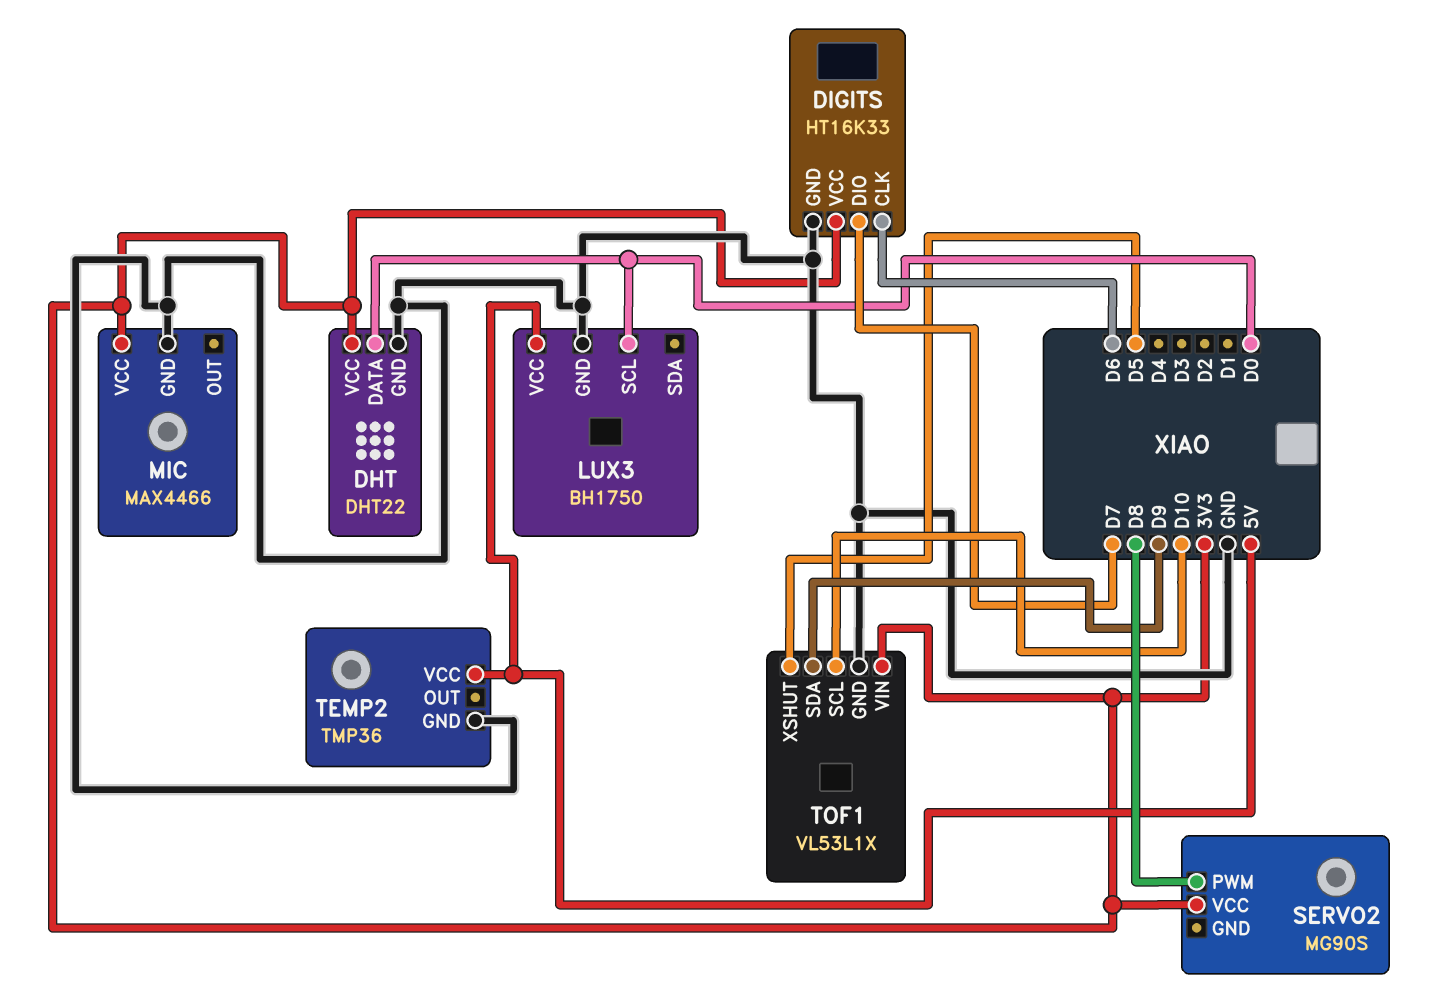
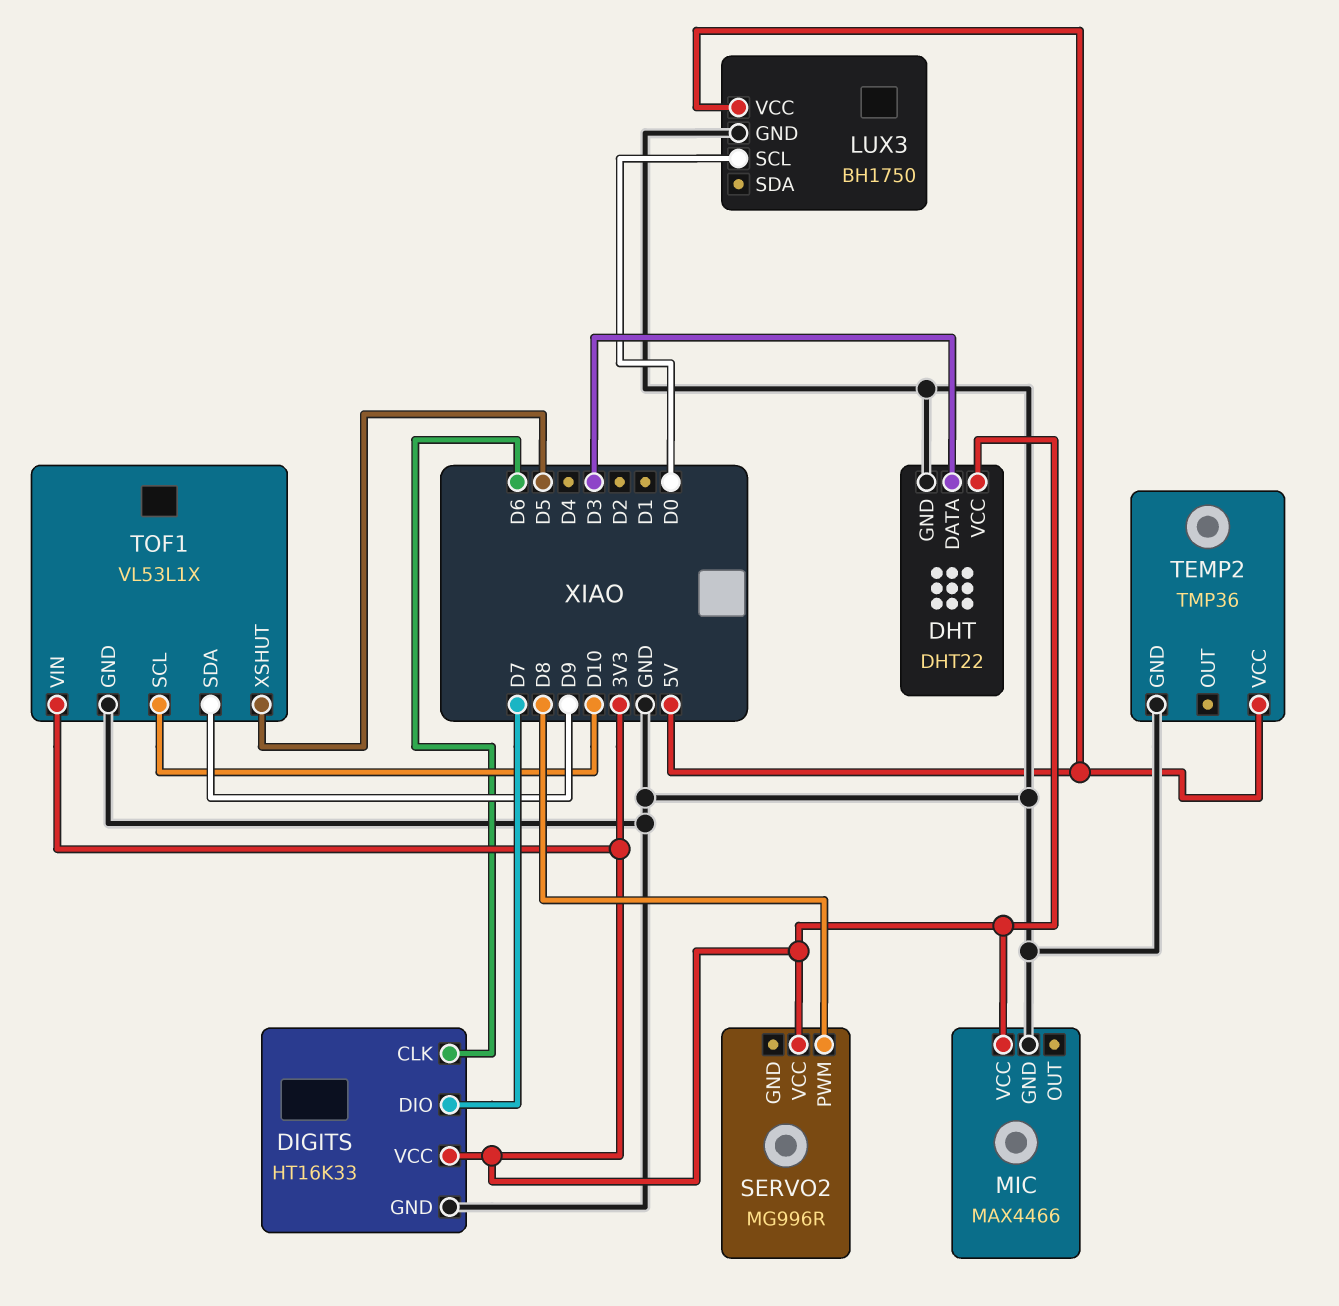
DHT pin DATA: D0 -> D3
SERVO2: MG90S -> MG996R

